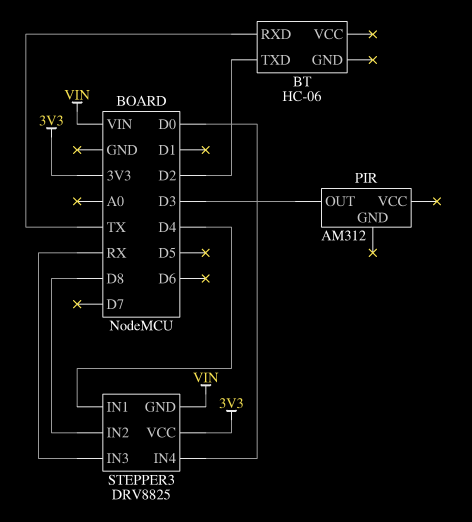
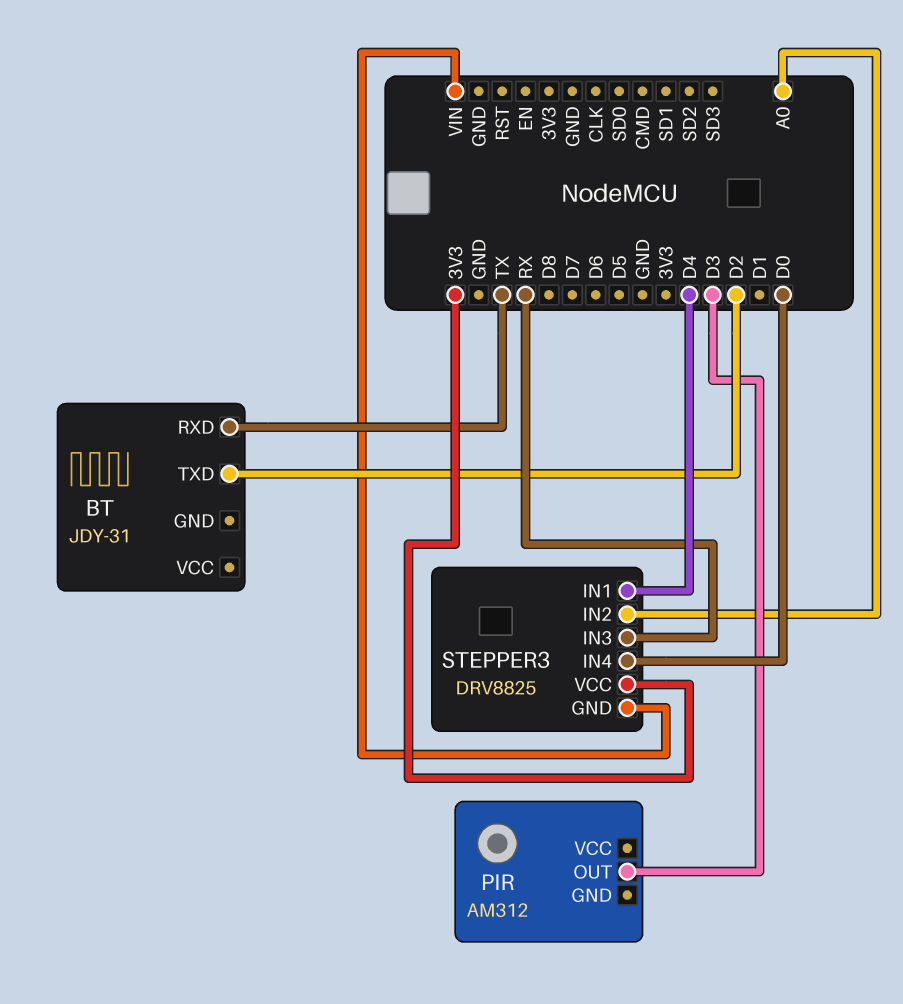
BT: HC-06 -> JDY-31
STEPPER3 pin IN2: D8 -> A0

